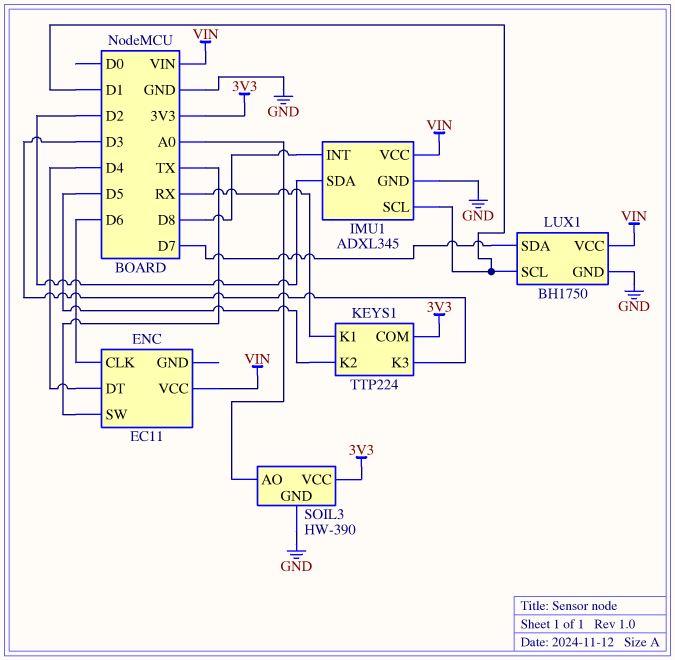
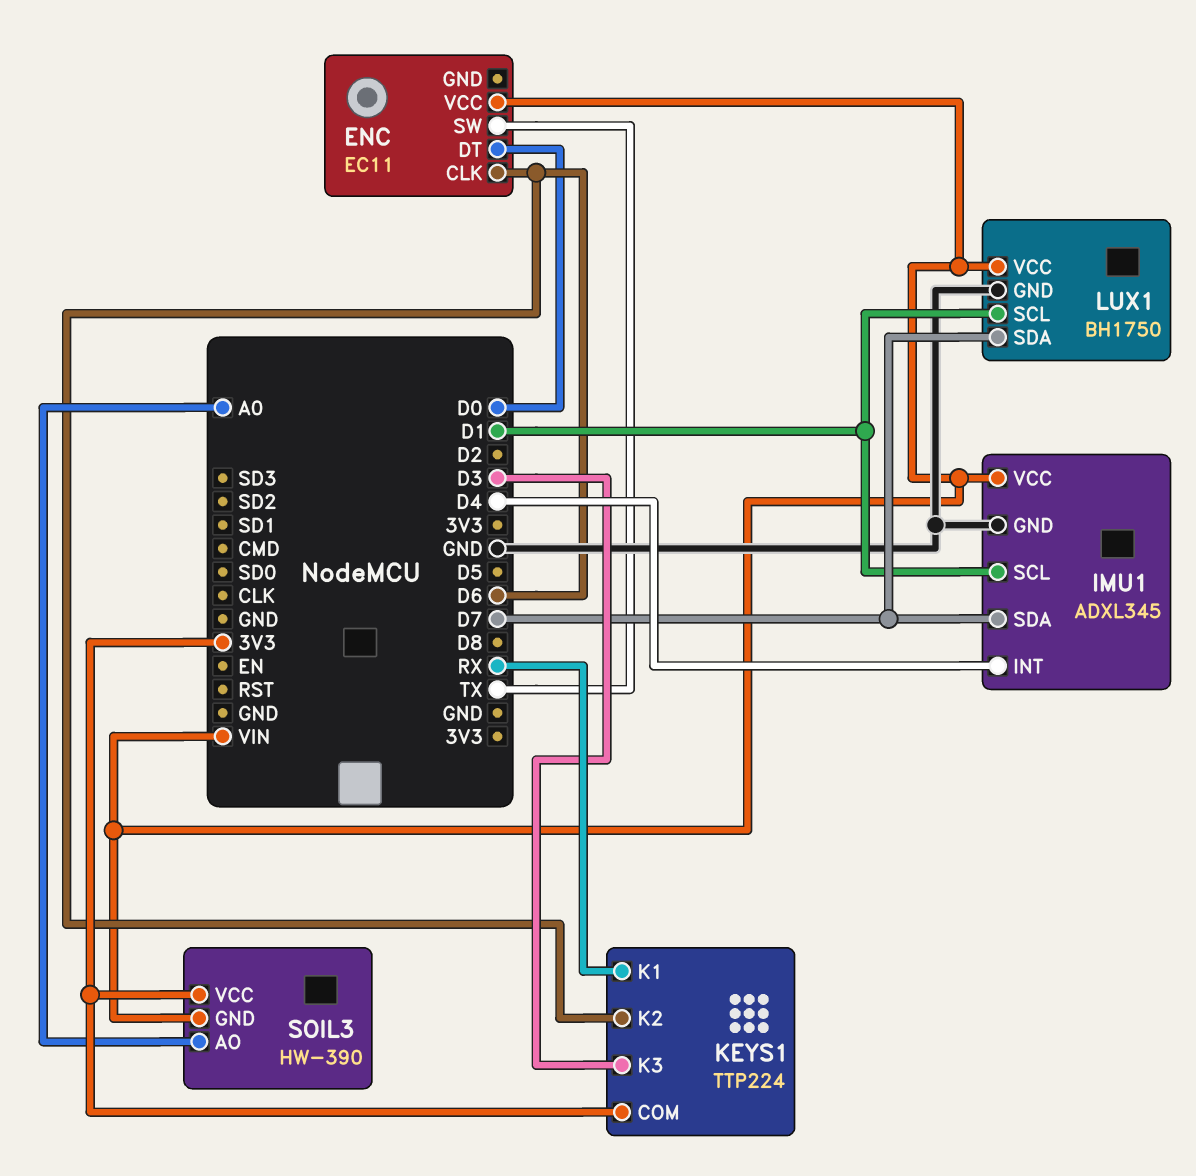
ENC pin DT: D4 -> D0
IMU1 pin INT: D8 -> D4
IMU1 pin SDA: D2 -> D7
KEYS1 pin K2: D5 -> D6
SOIL3 pin GND: GND -> VIN

